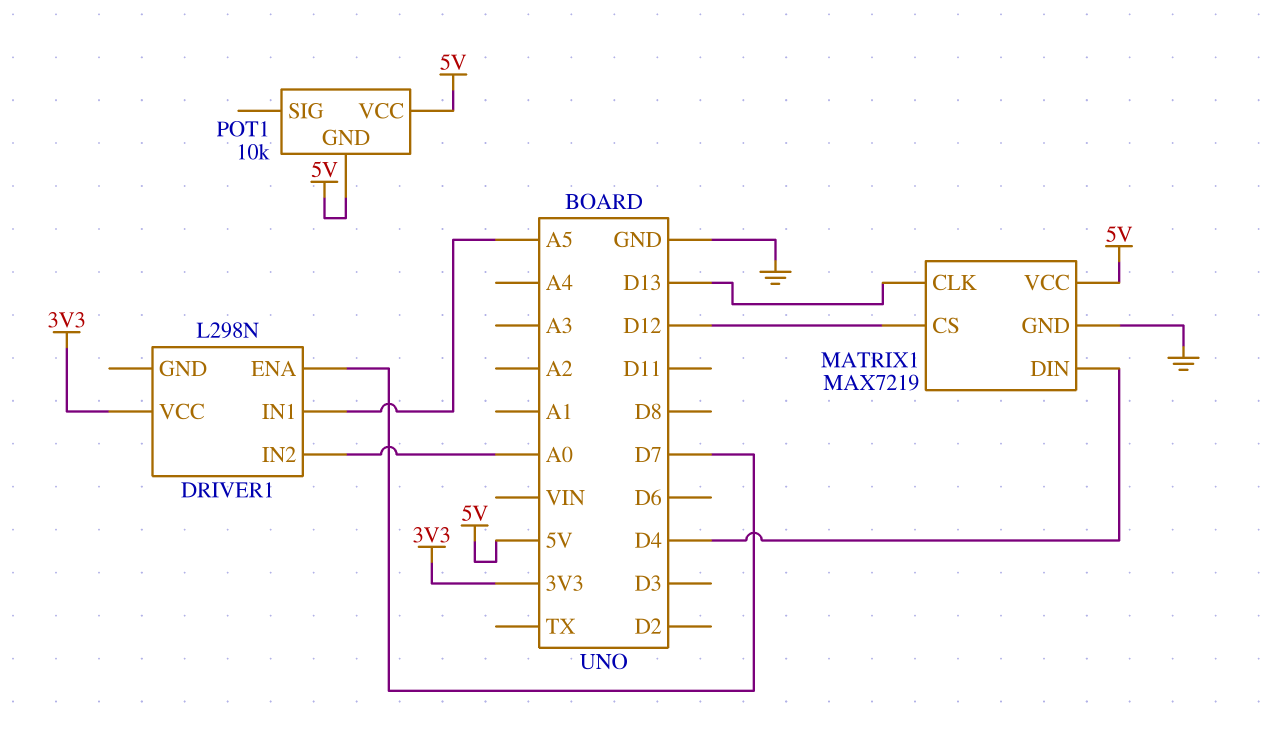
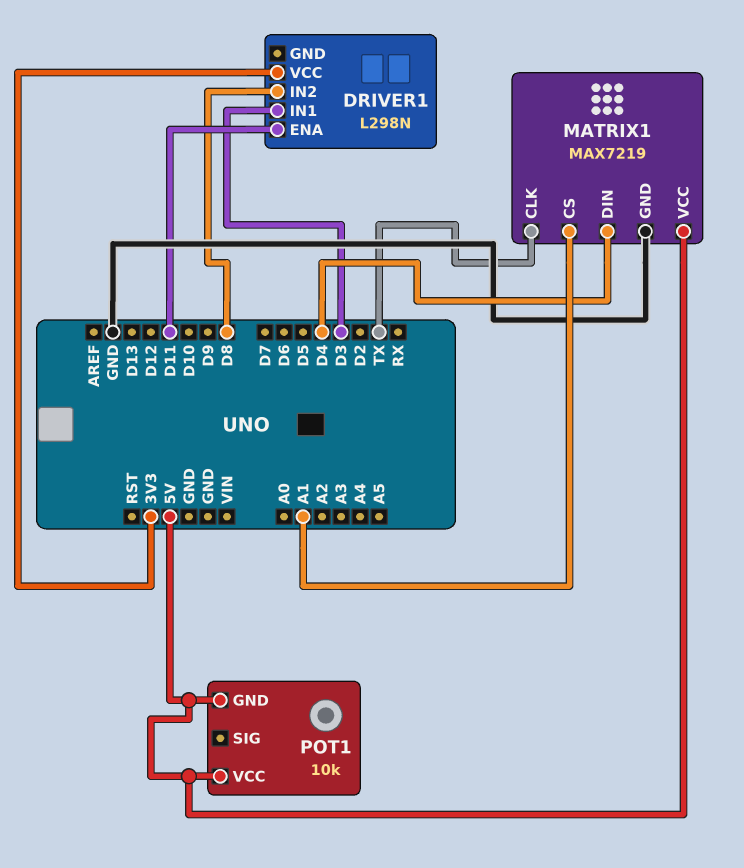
DRIVER1 pin ENA: D7 -> D11
DRIVER1 pin IN1: A5 -> D3
DRIVER1 pin IN2: A0 -> D8
MATRIX1 pin CLK: D13 -> TX
MATRIX1 pin CS: D12 -> A1

